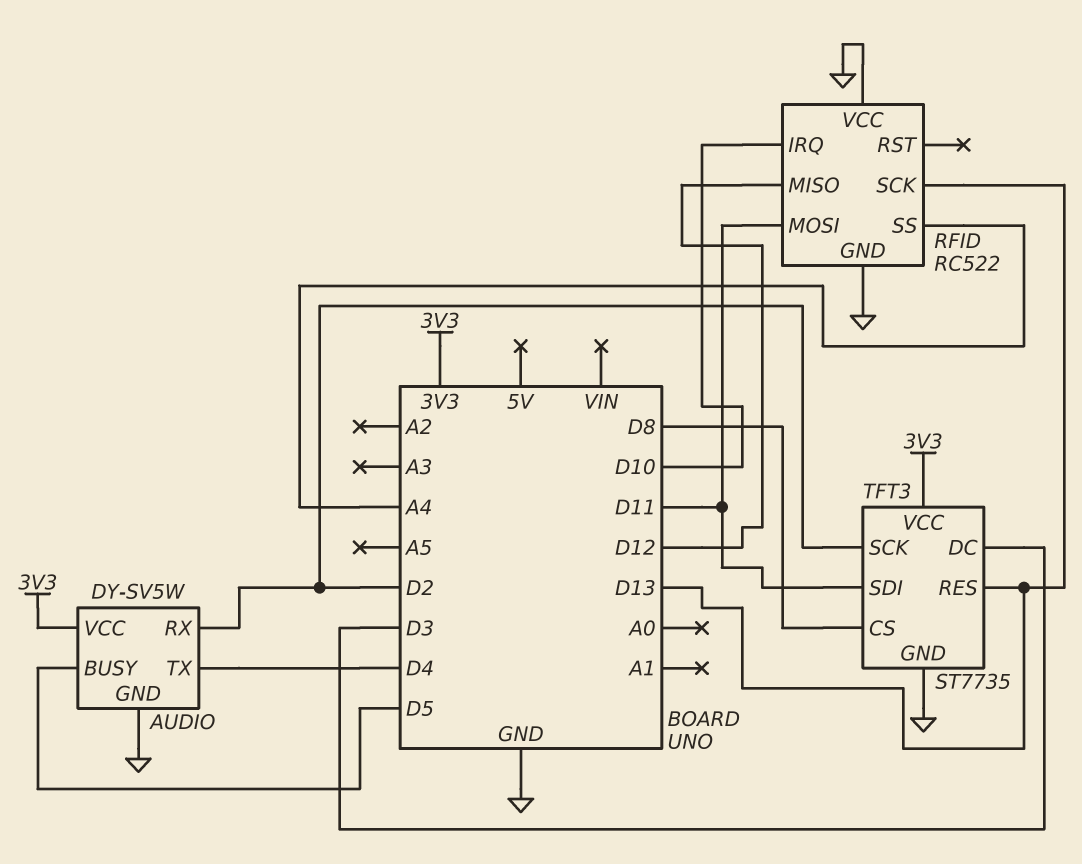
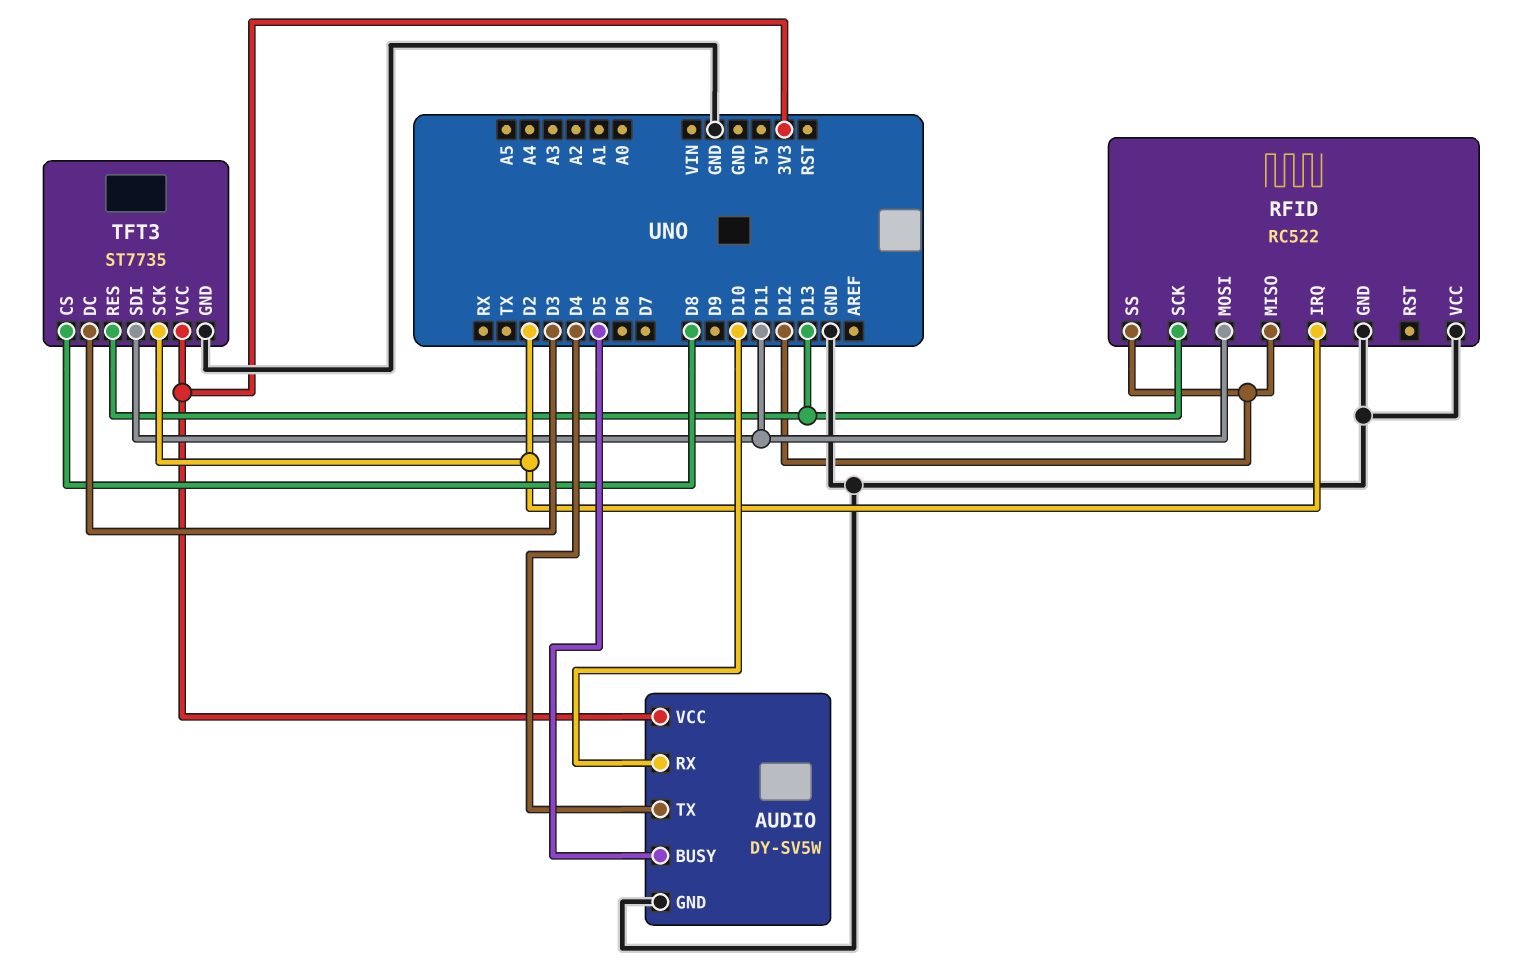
AUDIO pin RX: D2 -> D10
RFID pin IRQ: D10 -> D2
RFID pin SS: A4 -> D12

